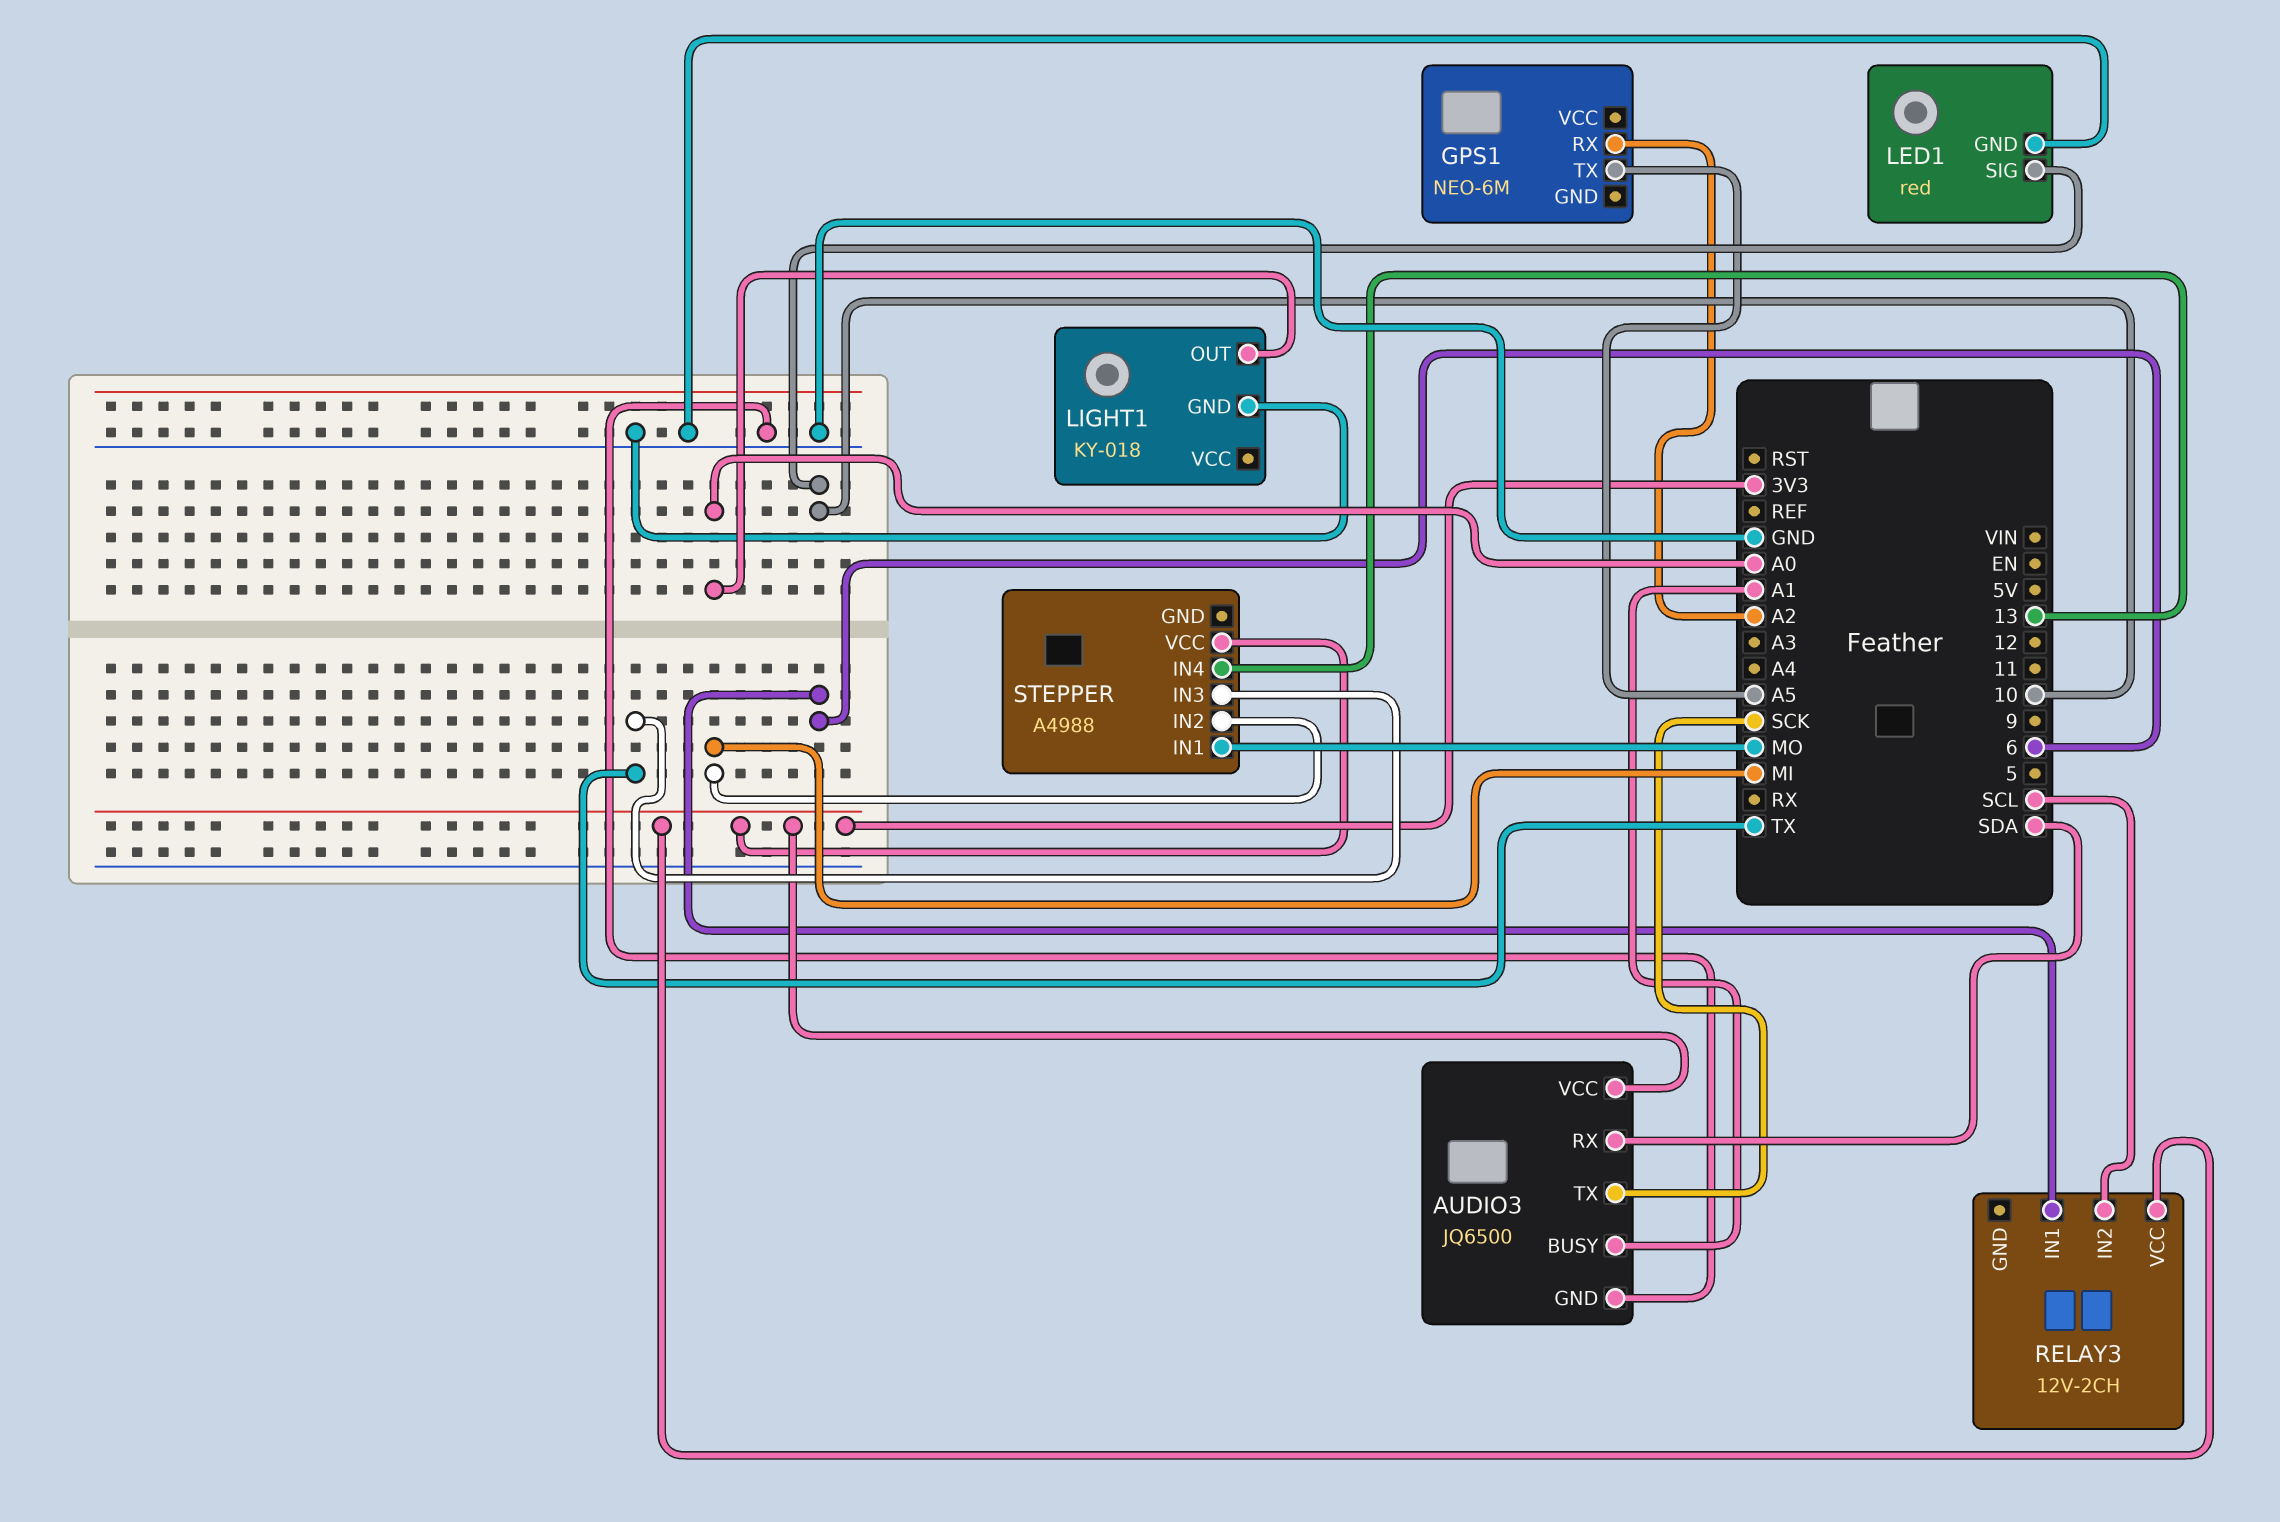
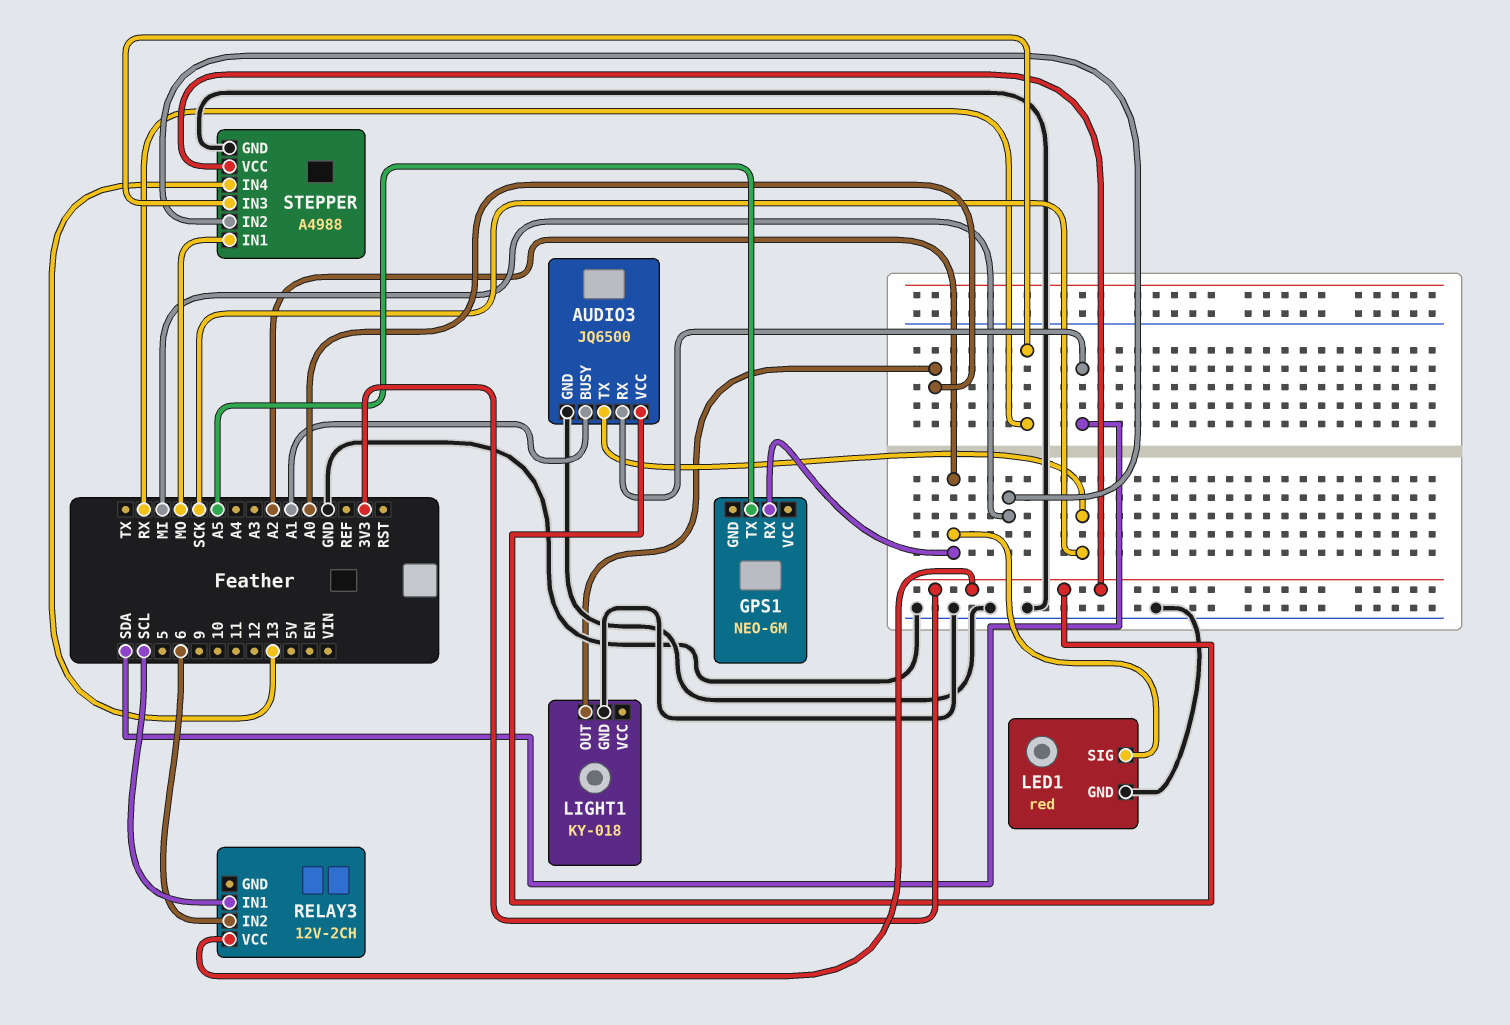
LED1 pin SIG: 10 -> A2
RELAY3 pin IN1: 6 -> SCL
RELAY3 pin IN2: SCL -> 6
STEPPER pin GND: none -> GND
STEPPER pin IN3: TX -> RX

